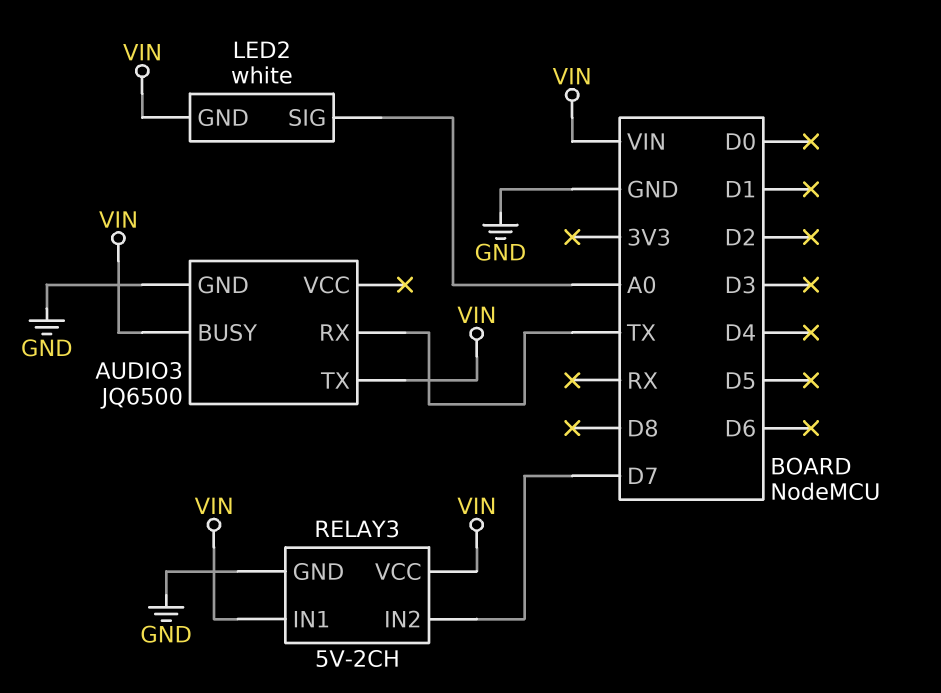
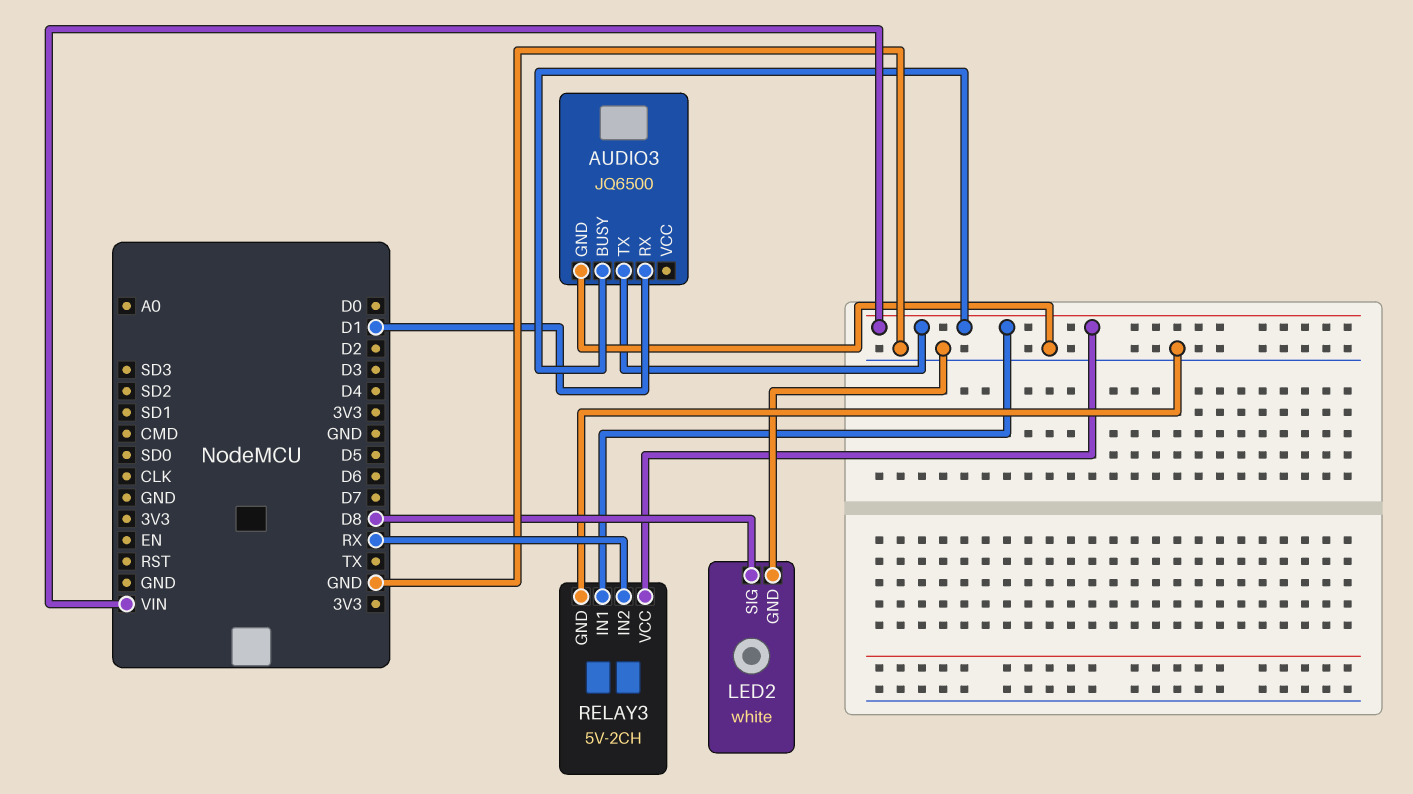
AUDIO3 pin RX: TX -> D1
LED2 pin GND: VIN -> GND
LED2 pin SIG: A0 -> D8
RELAY3 pin IN2: D7 -> RX

